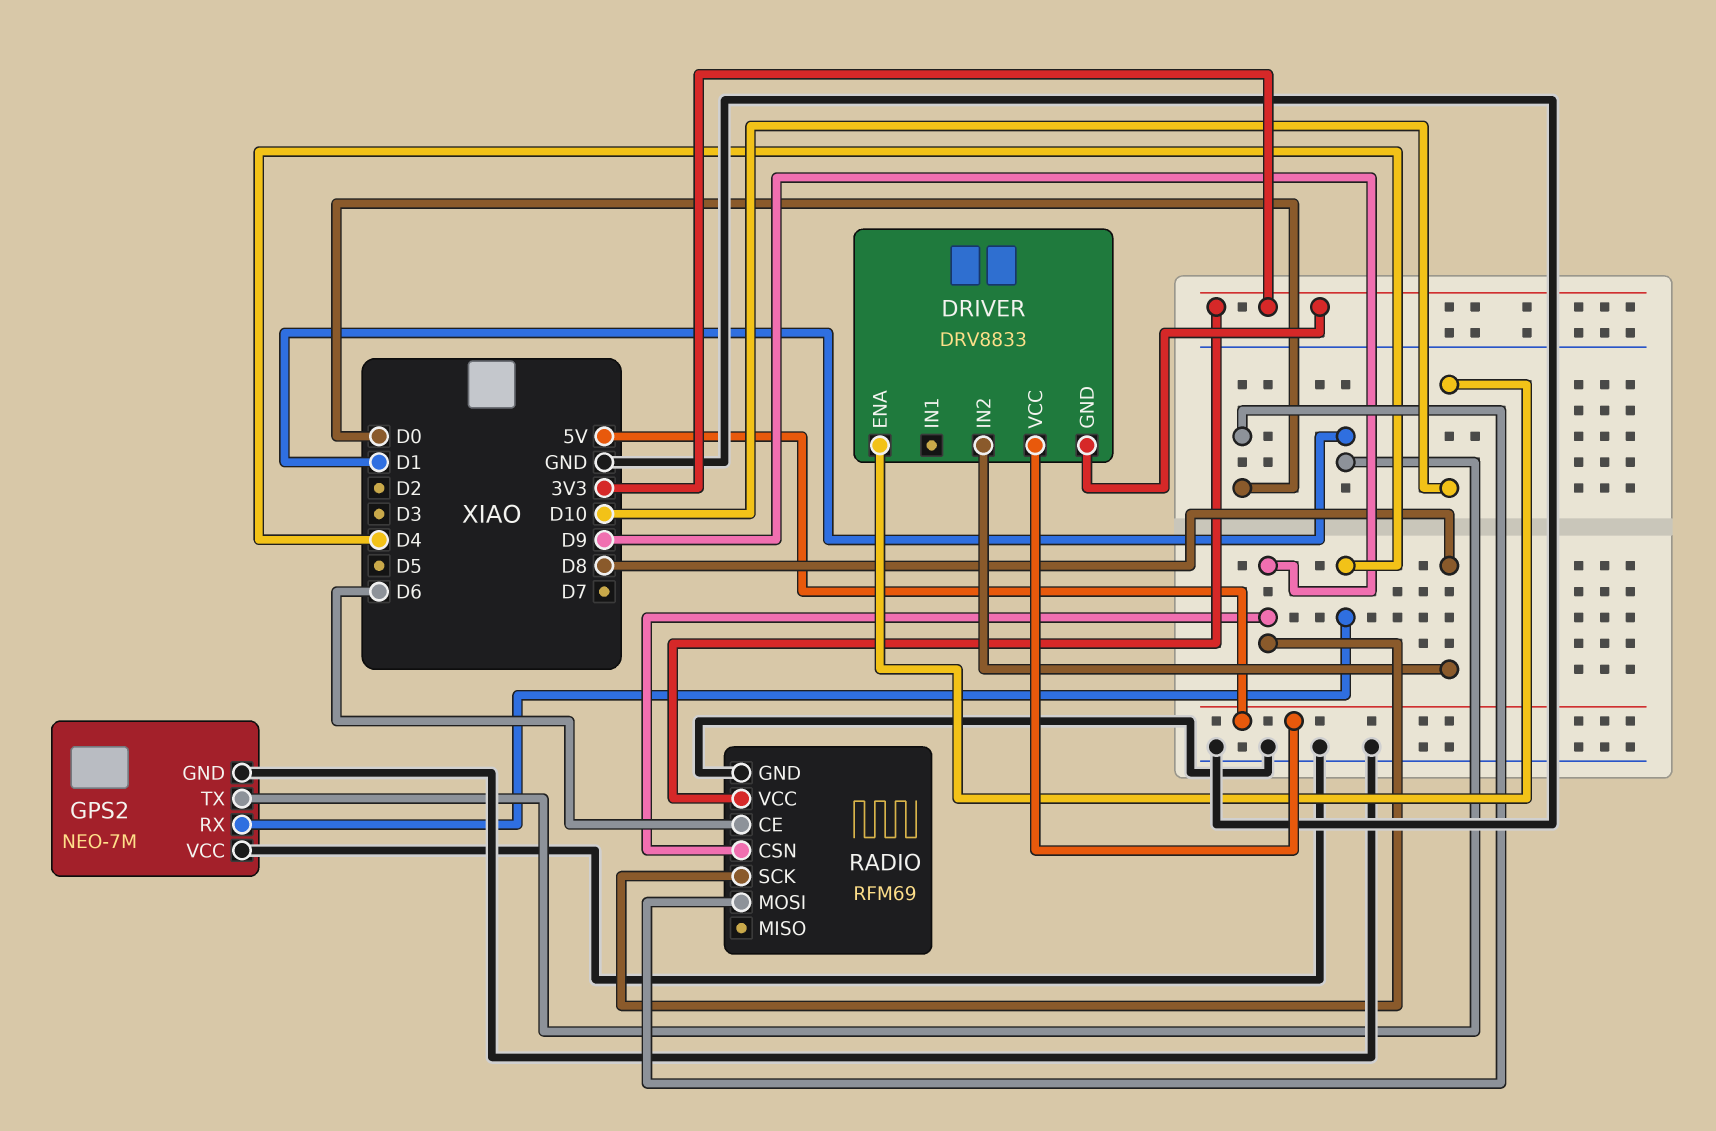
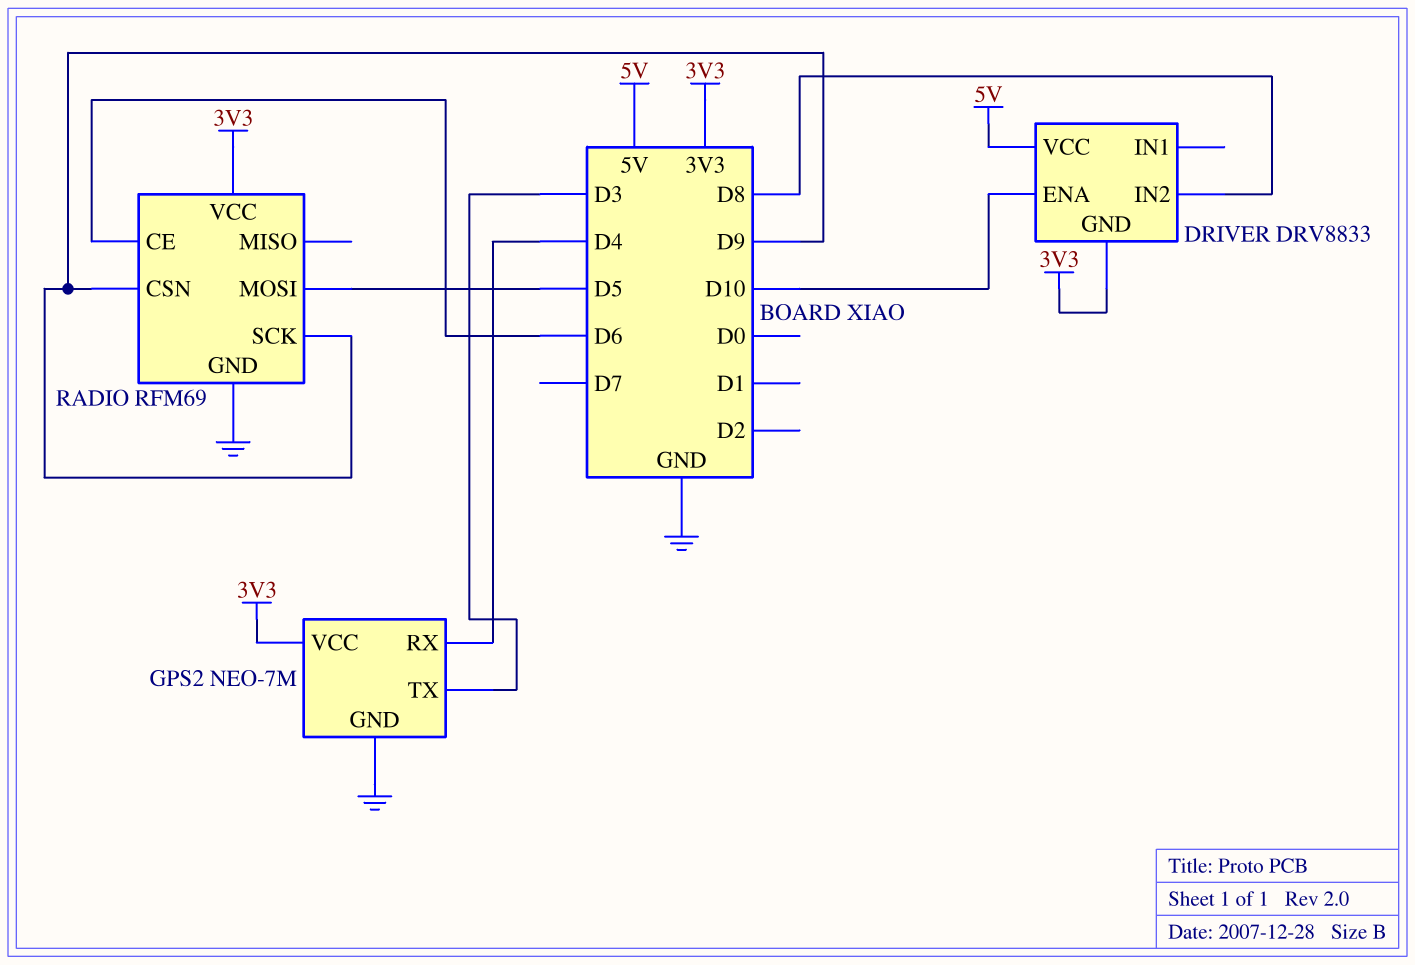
GPS2 pin TX: D1 -> D3
GPS2 pin VCC: GND -> 3V3
RADIO pin MOSI: D0 -> D5

